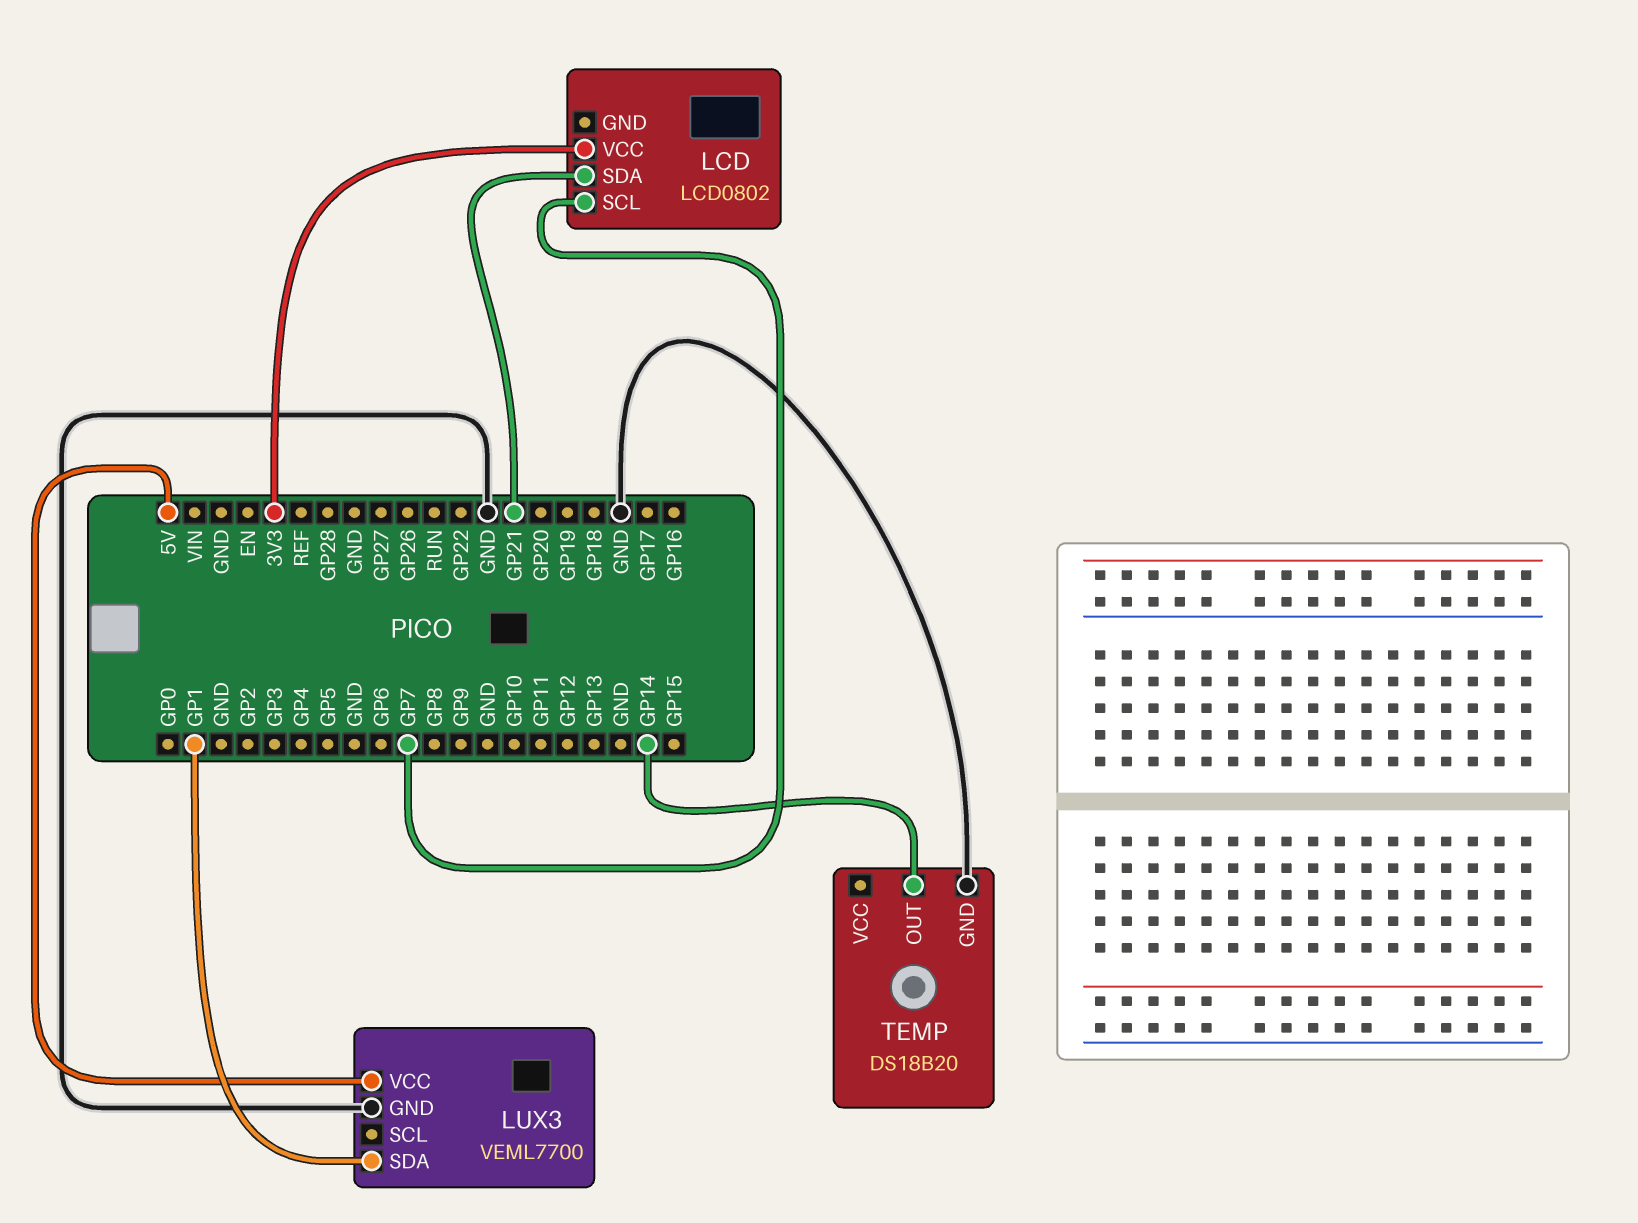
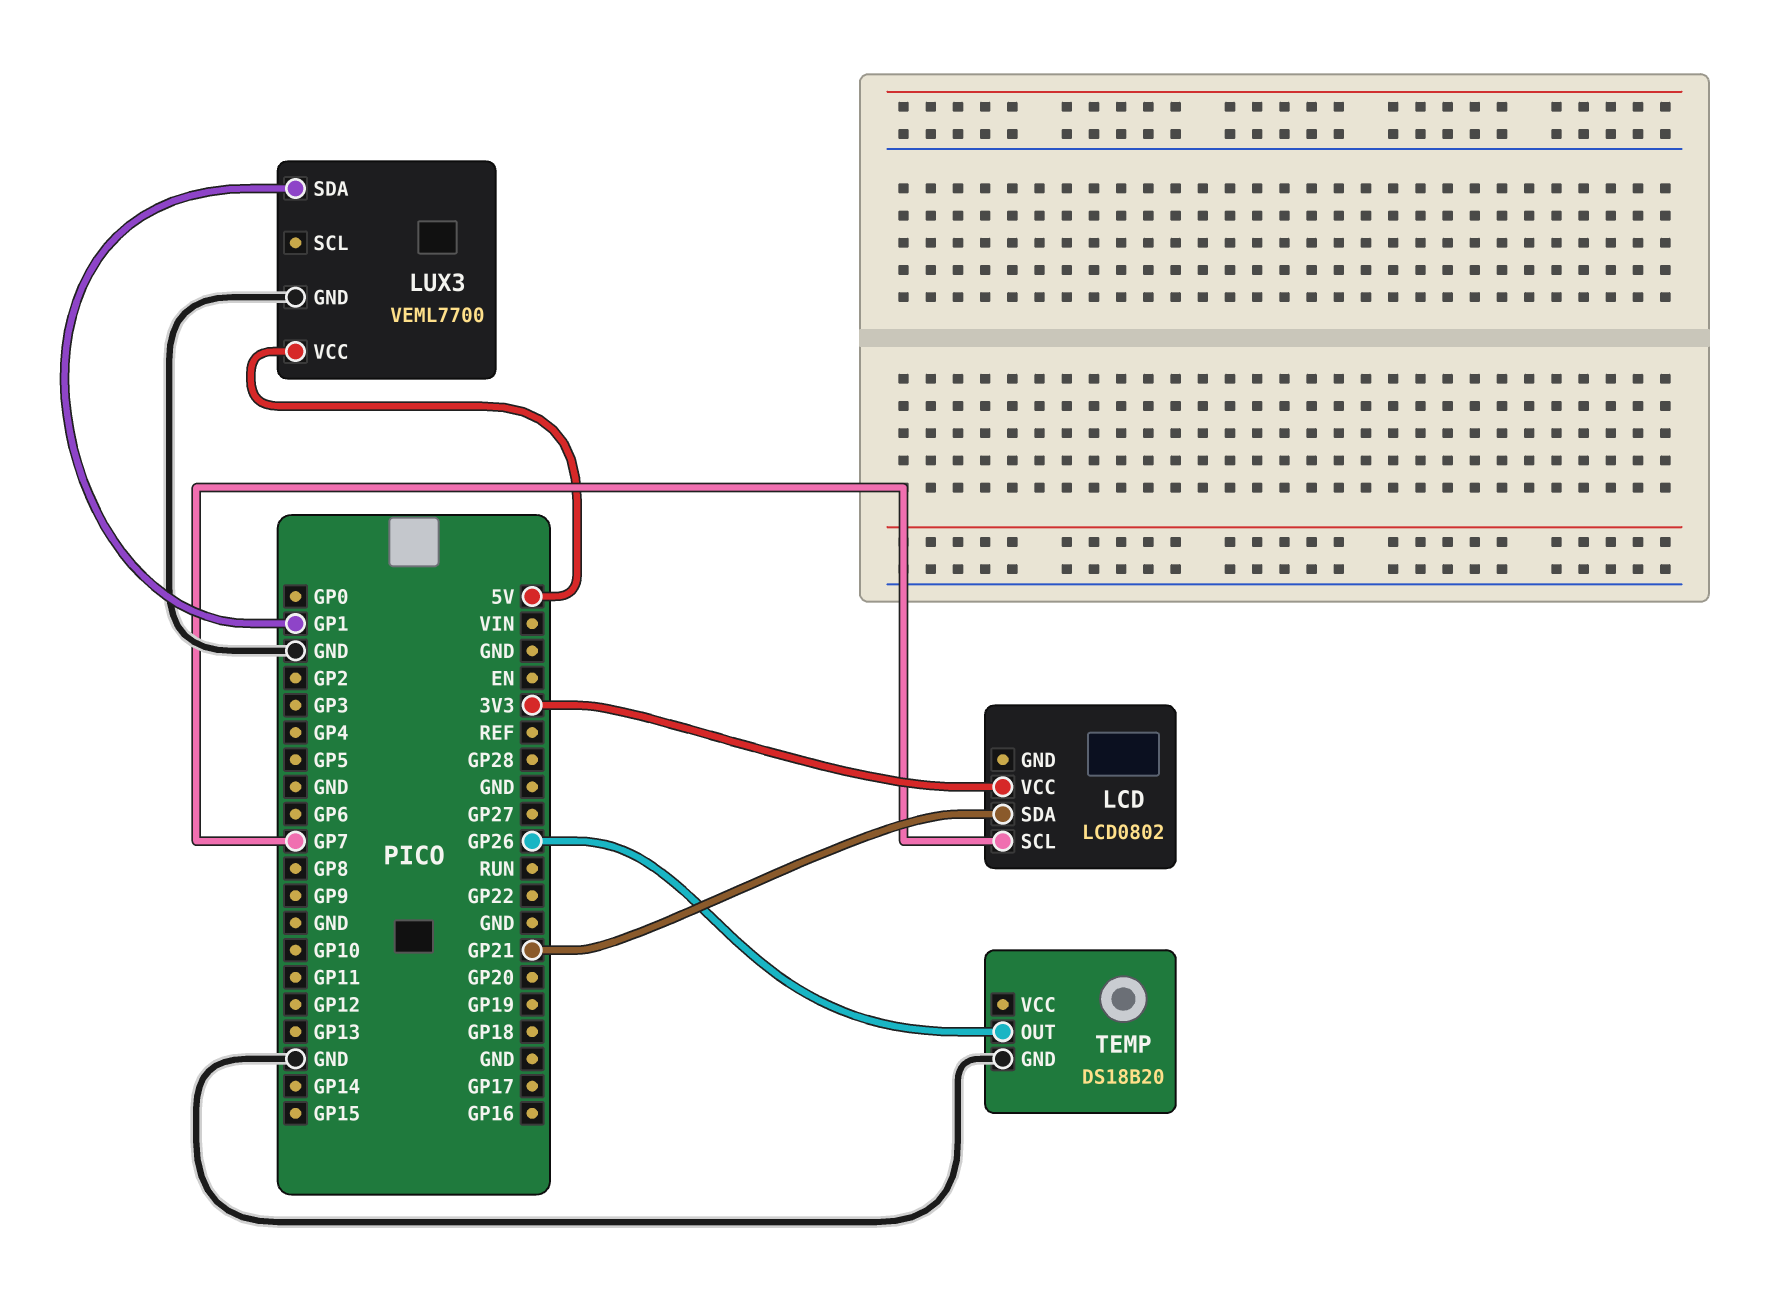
TEMP pin OUT: GP14 -> GP26

